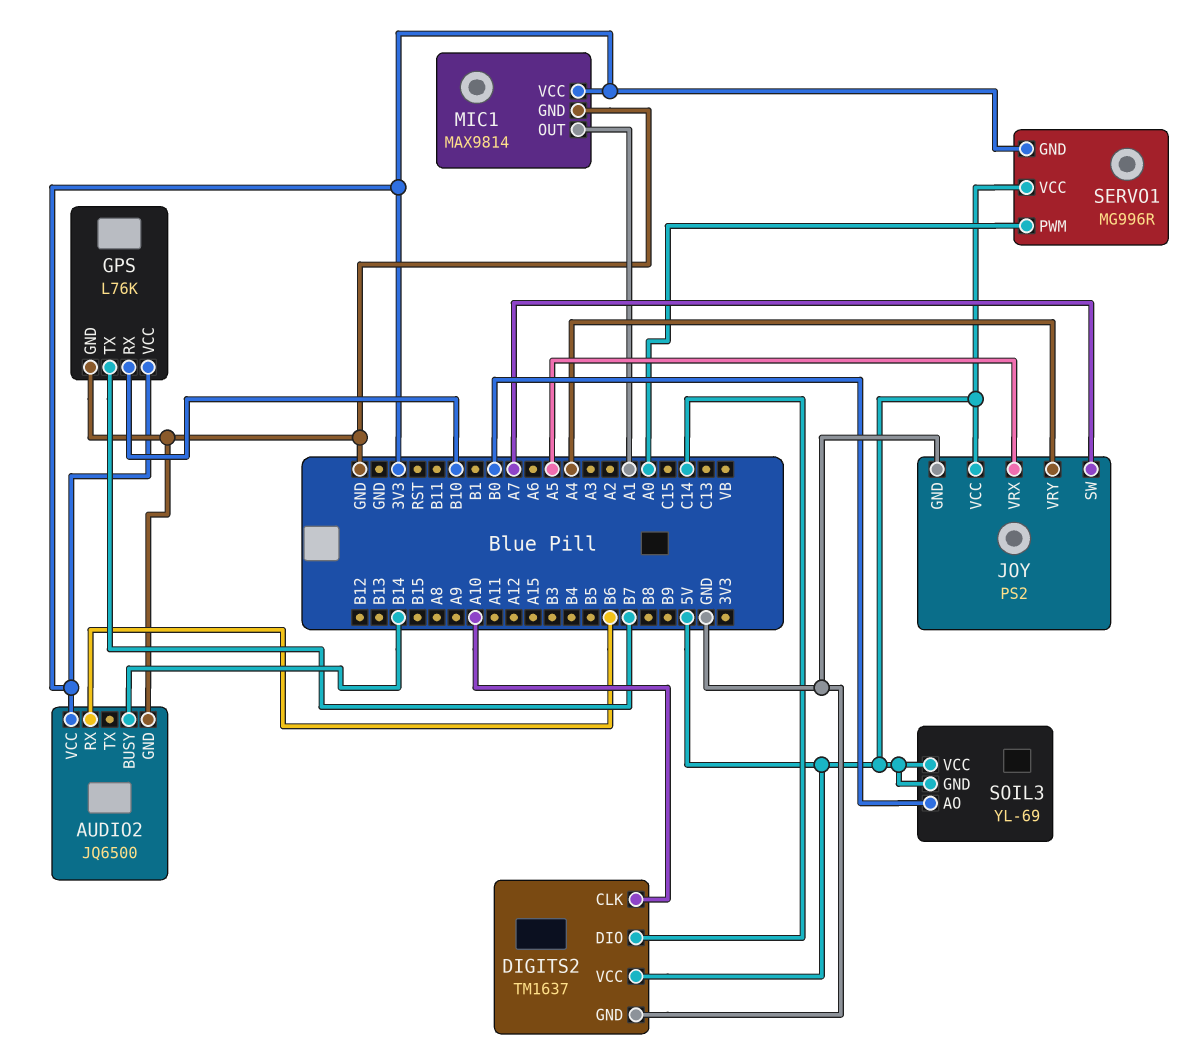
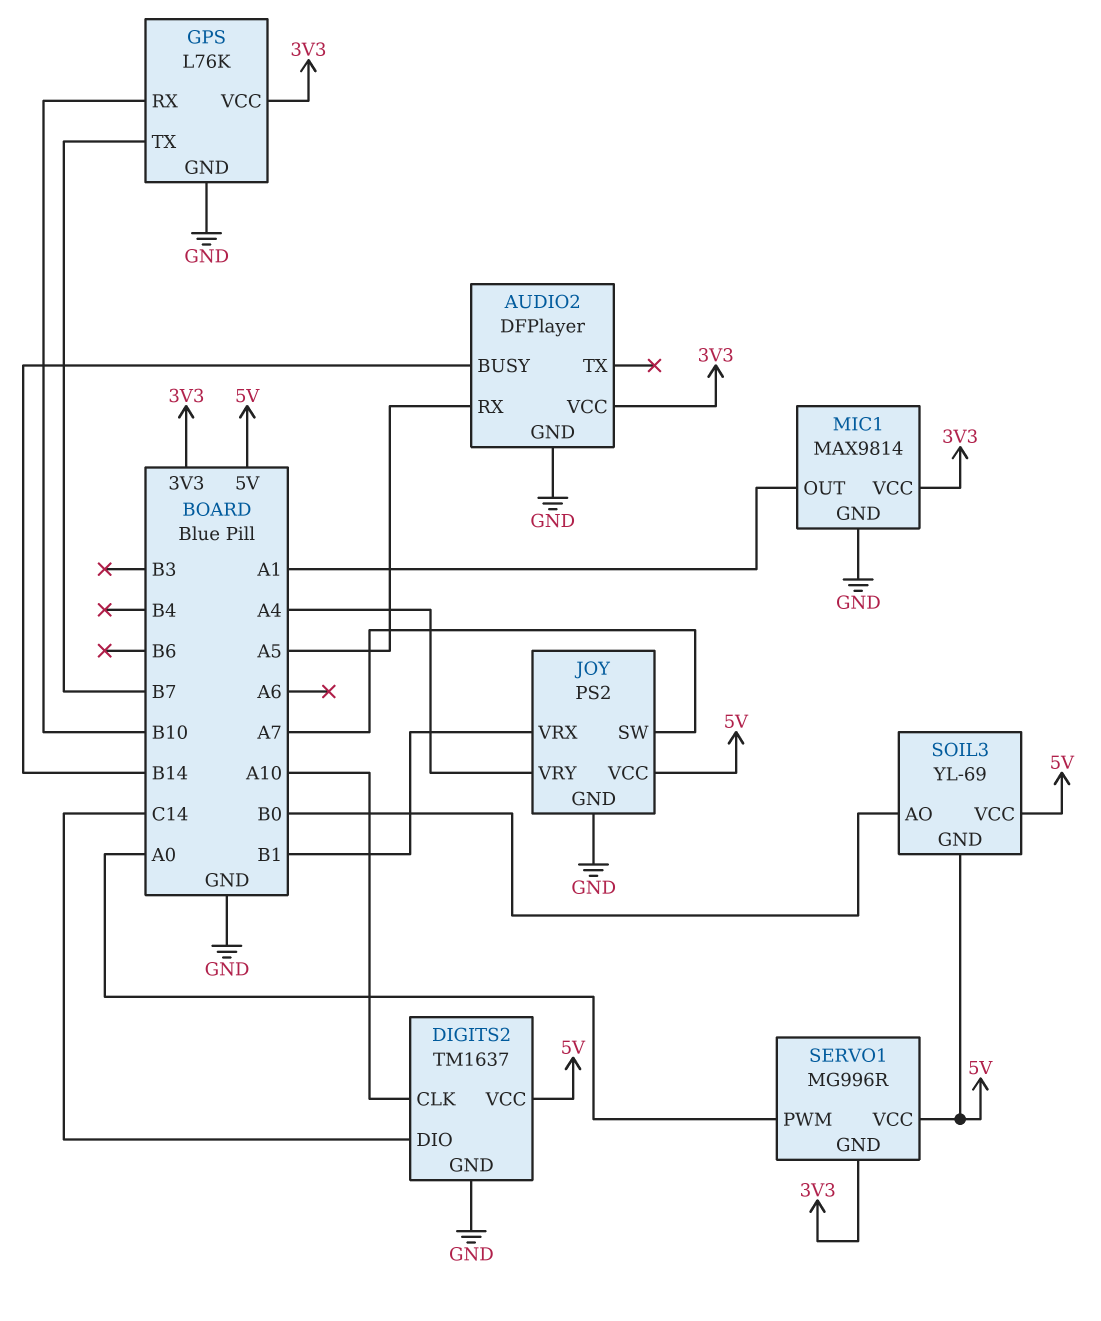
AUDIO2: JQ6500 -> DFPlayer
AUDIO2 pin RX: B6 -> A5
JOY pin VRX: A5 -> B1

